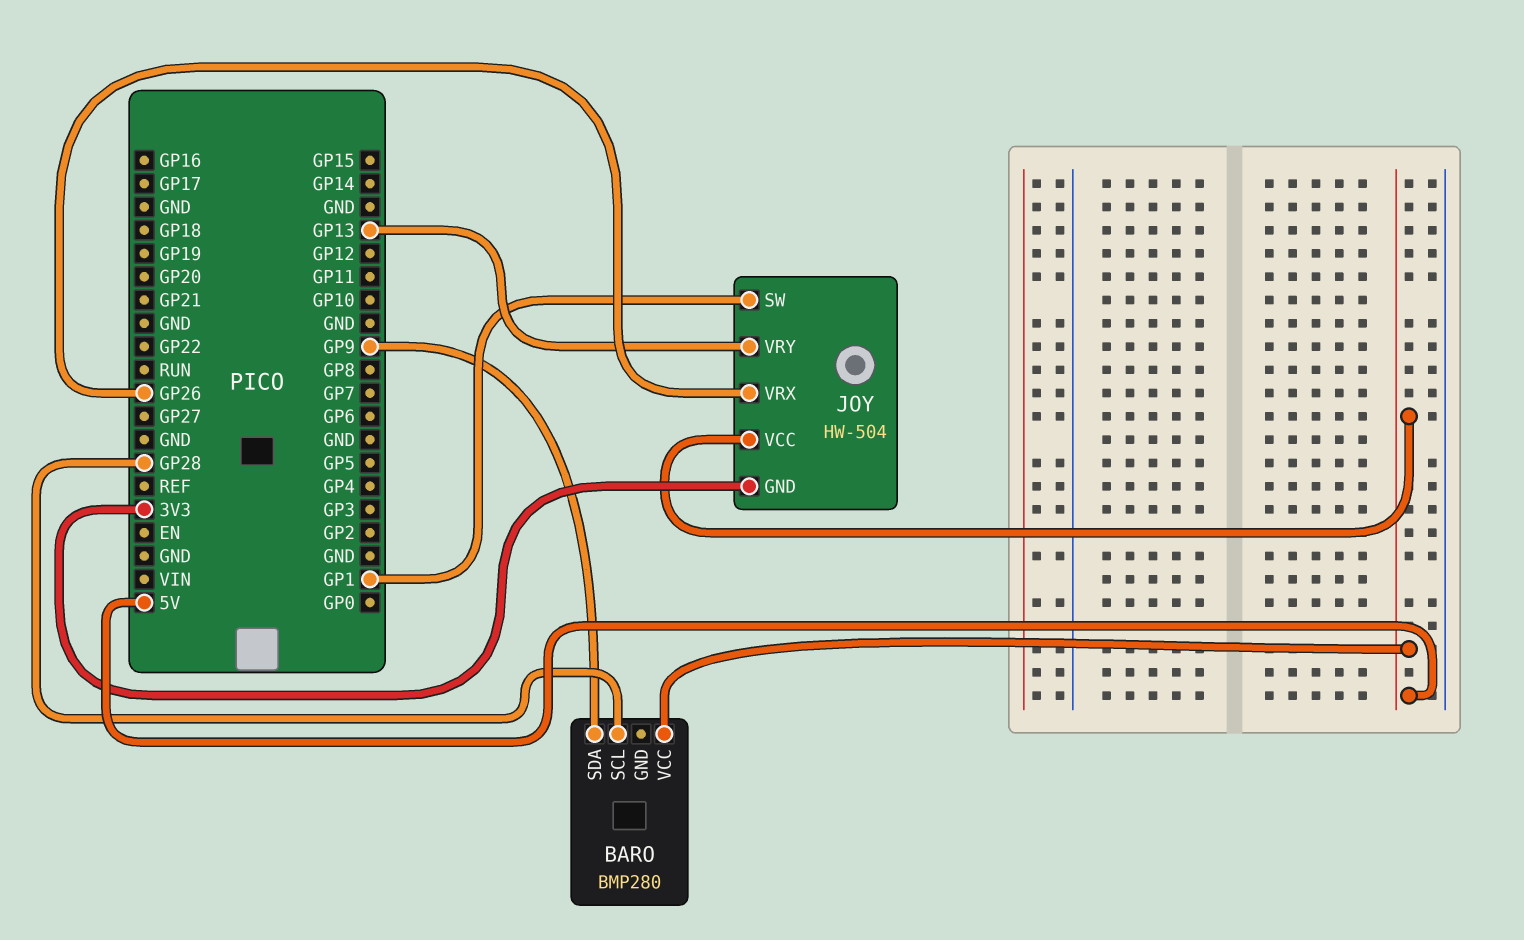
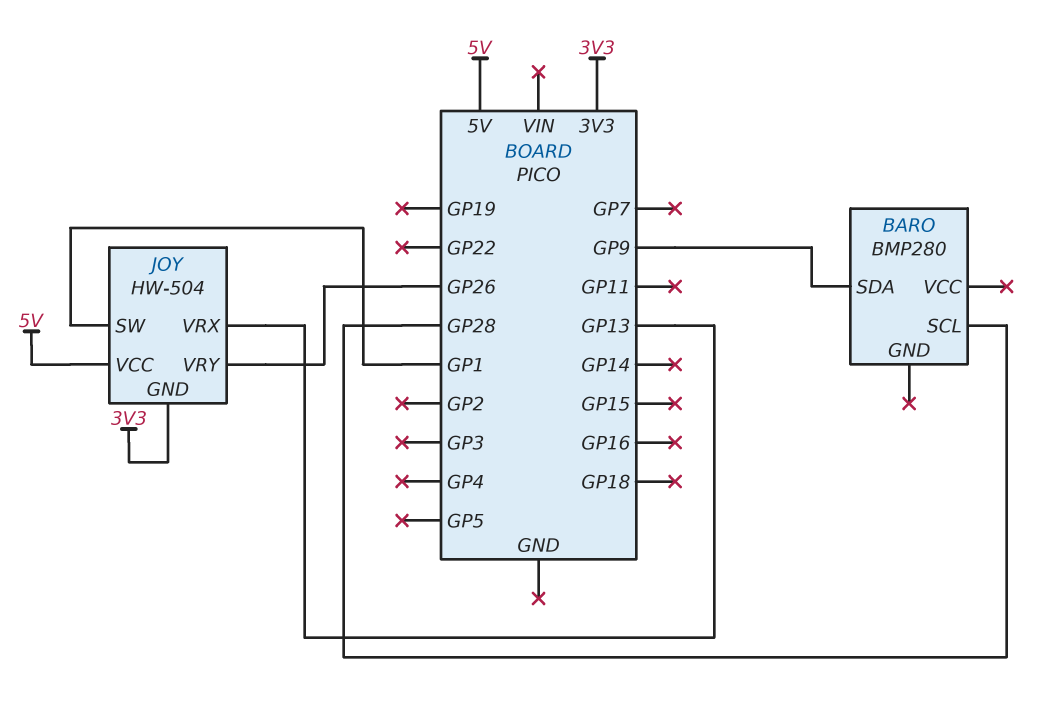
BARO pin VCC: 5V -> none
JOY pin VRX: GP26 -> GP13
JOY pin VRY: GP13 -> GP26

